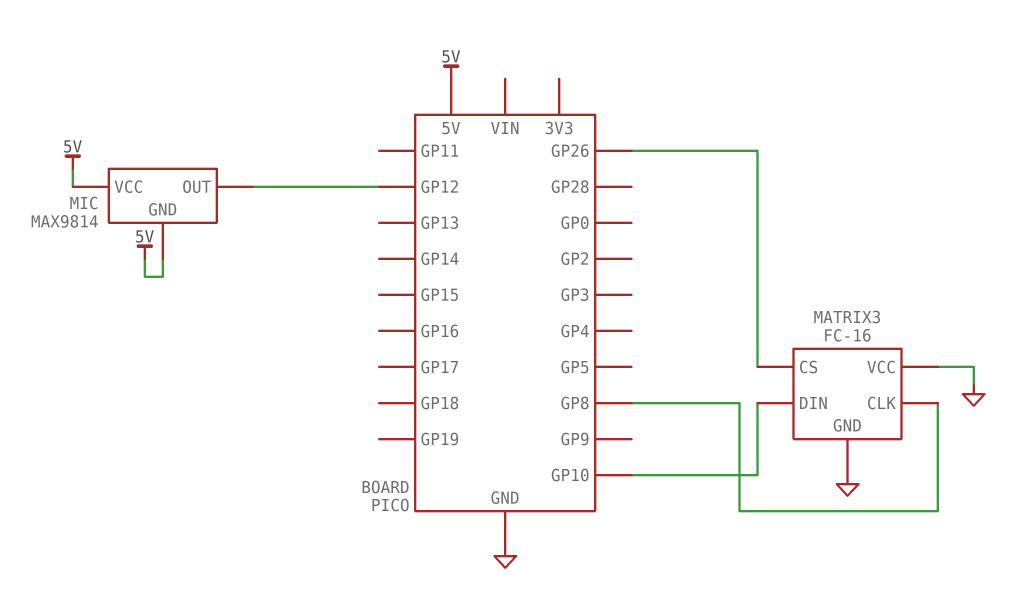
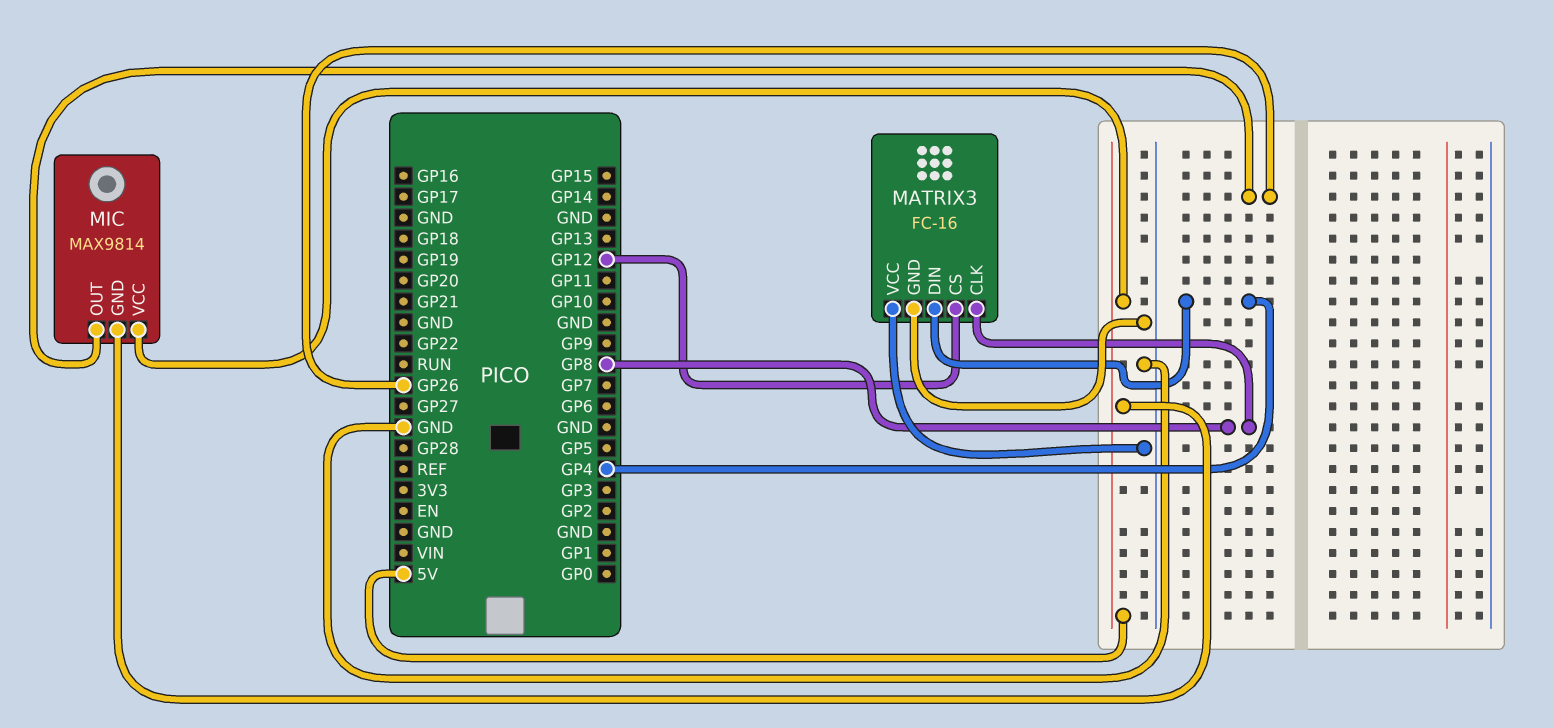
MATRIX3 pin CS: GP26 -> GP12
MATRIX3 pin DIN: GP10 -> GP4
MIC pin OUT: GP12 -> GP26

